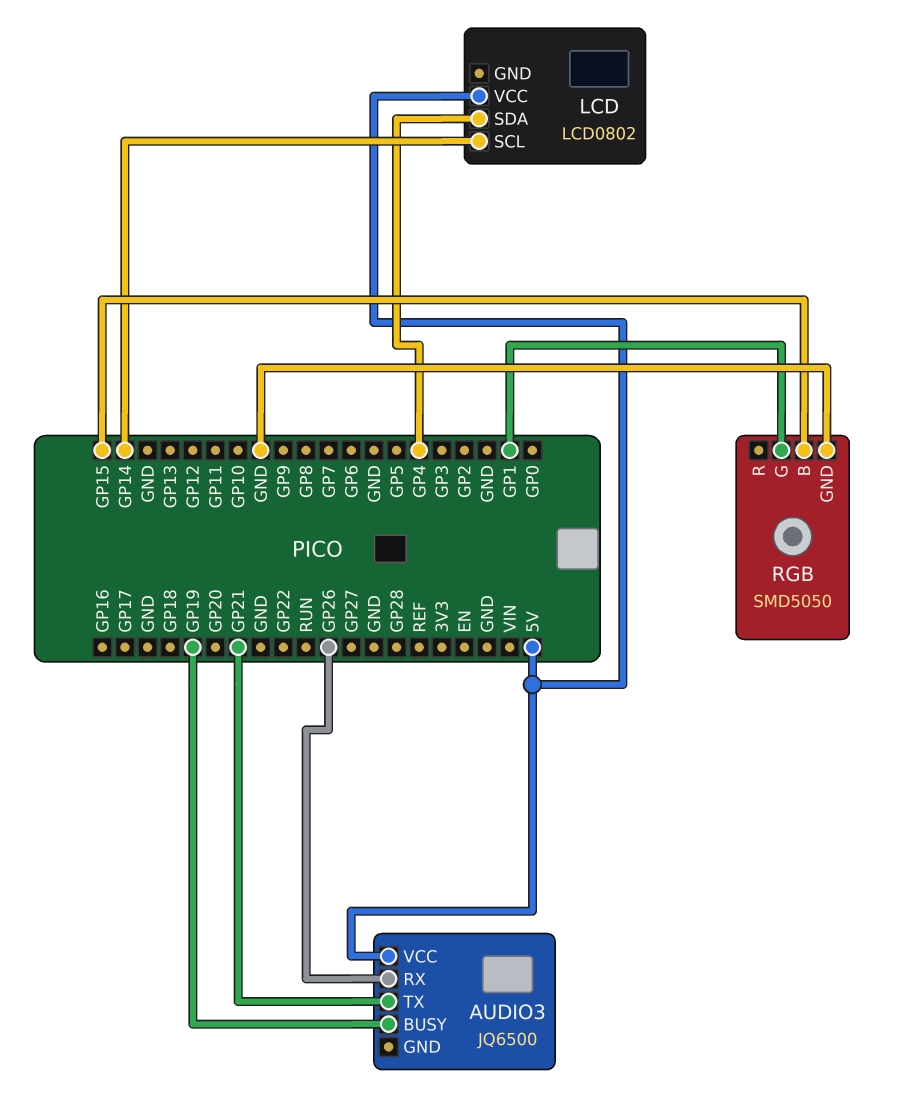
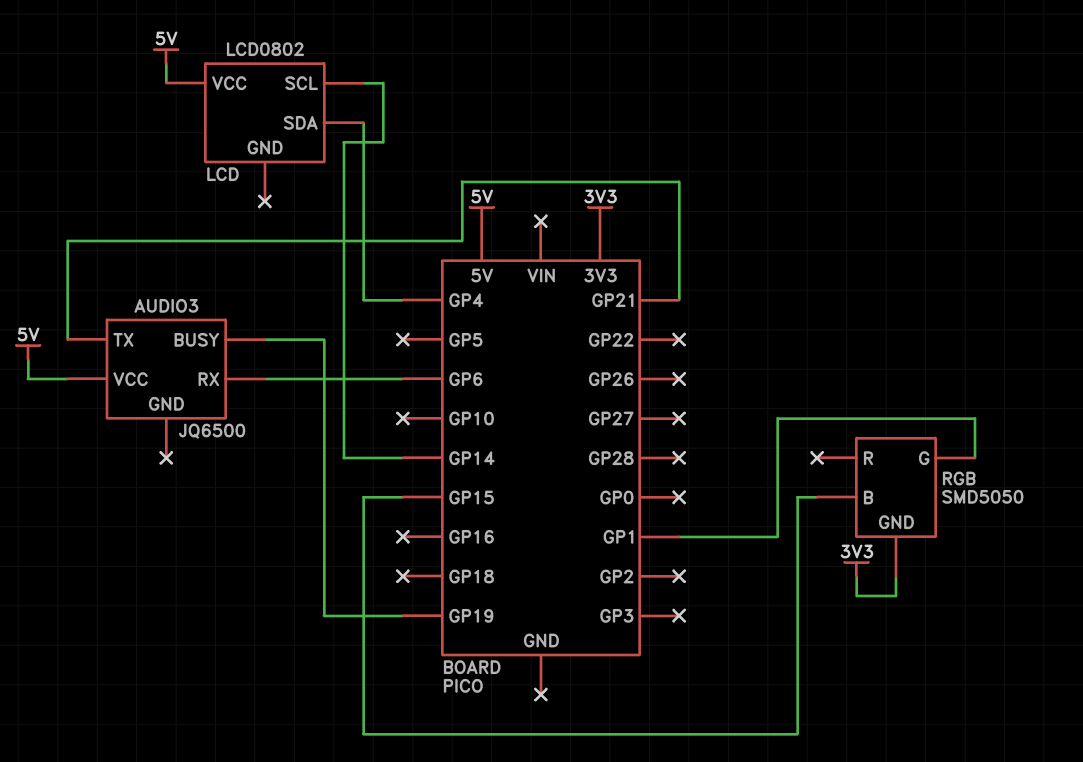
AUDIO3 pin RX: GP26 -> GP6
RGB pin GND: GND -> 3V3

